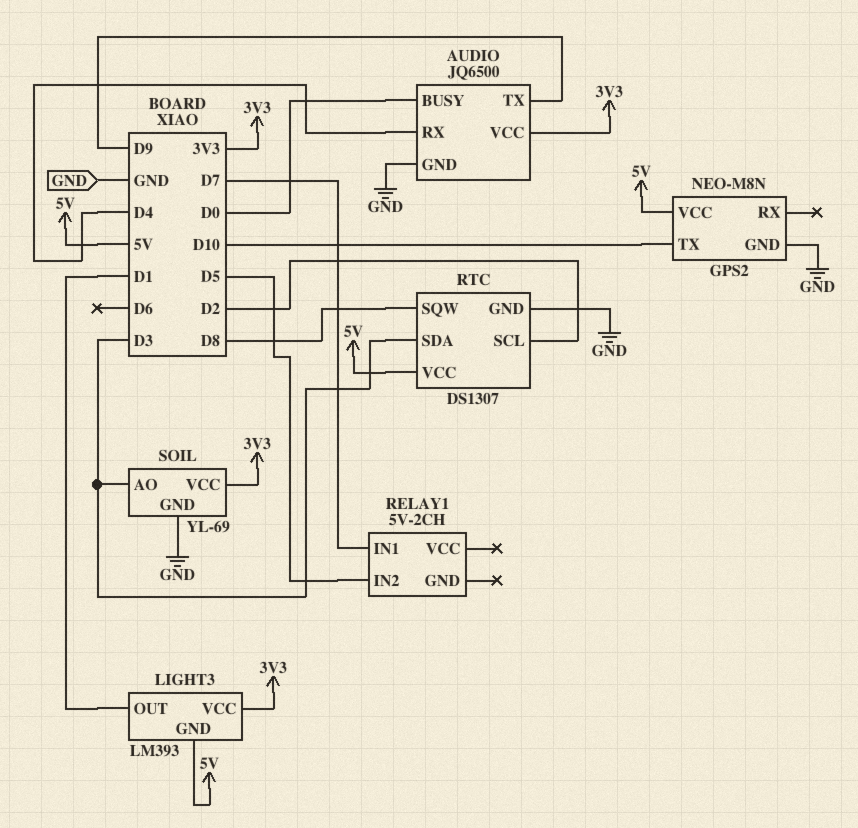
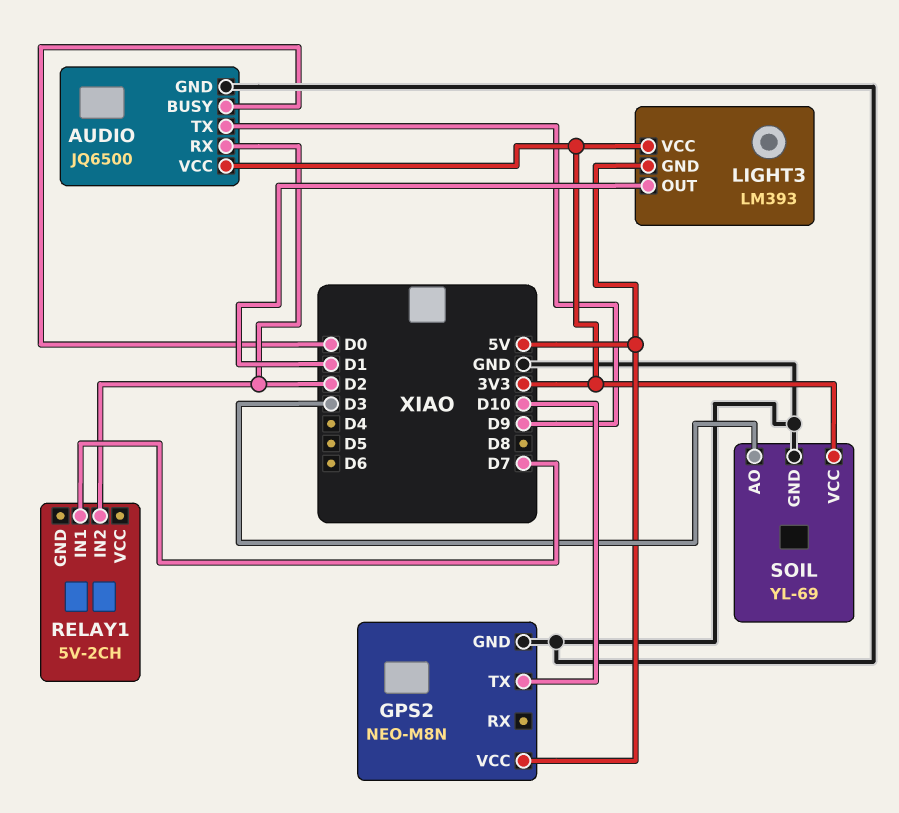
AUDIO pin RX: D4 -> D2
RELAY1 pin IN2: D5 -> D2
RTC: DS1307 -> none
RTC pin GND: GND -> none
RTC pin SCL: D2 -> none
RTC pin SDA: D3 -> none
RTC pin SQW: D8 -> none
RTC pin VCC: 5V -> none

